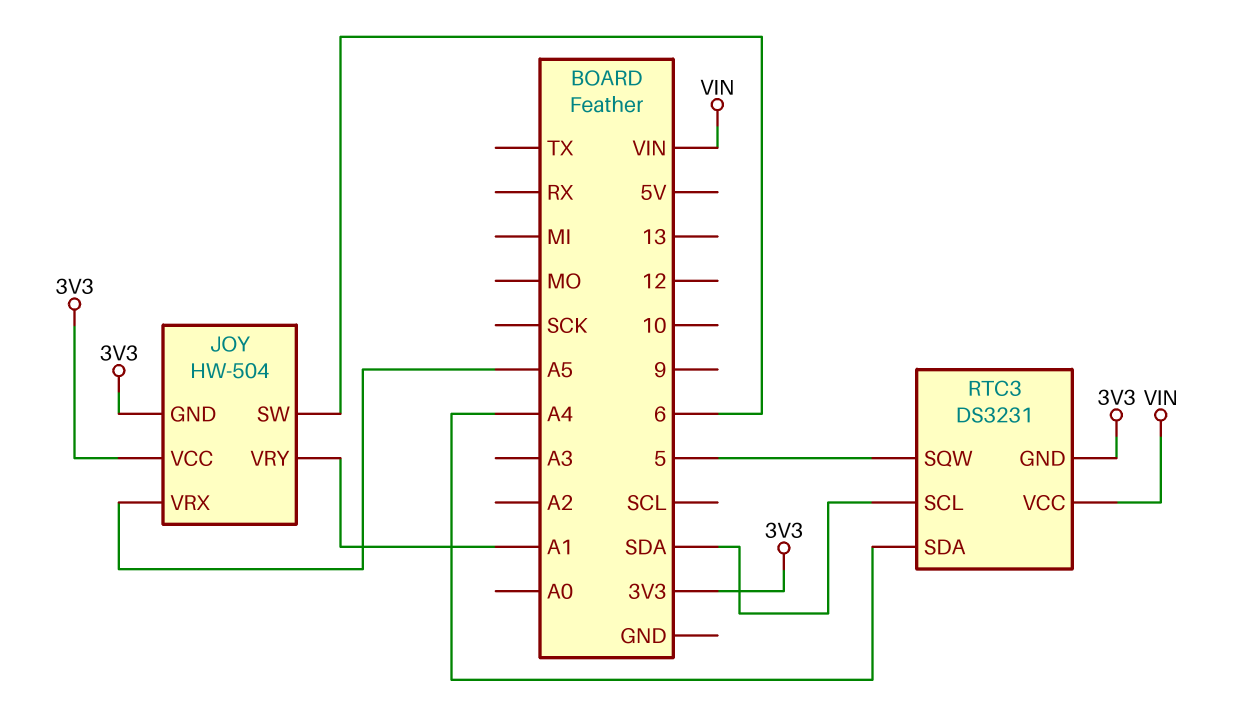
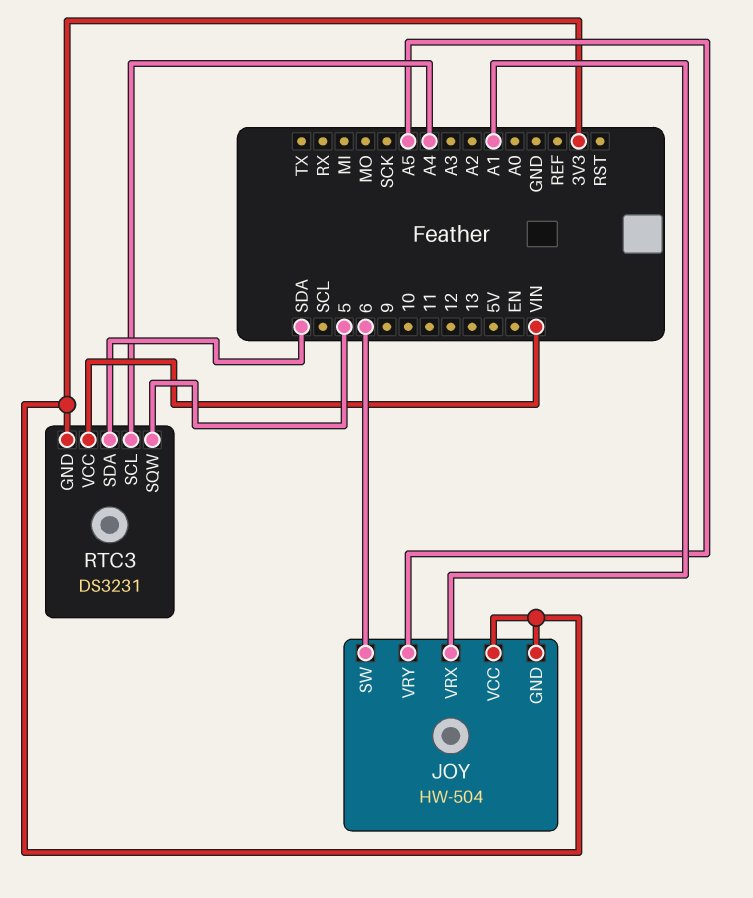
JOY pin VRX: A5 -> A1
JOY pin VRY: A1 -> A5
RTC3 pin SCL: SDA -> A4
RTC3 pin SDA: A4 -> SDA

